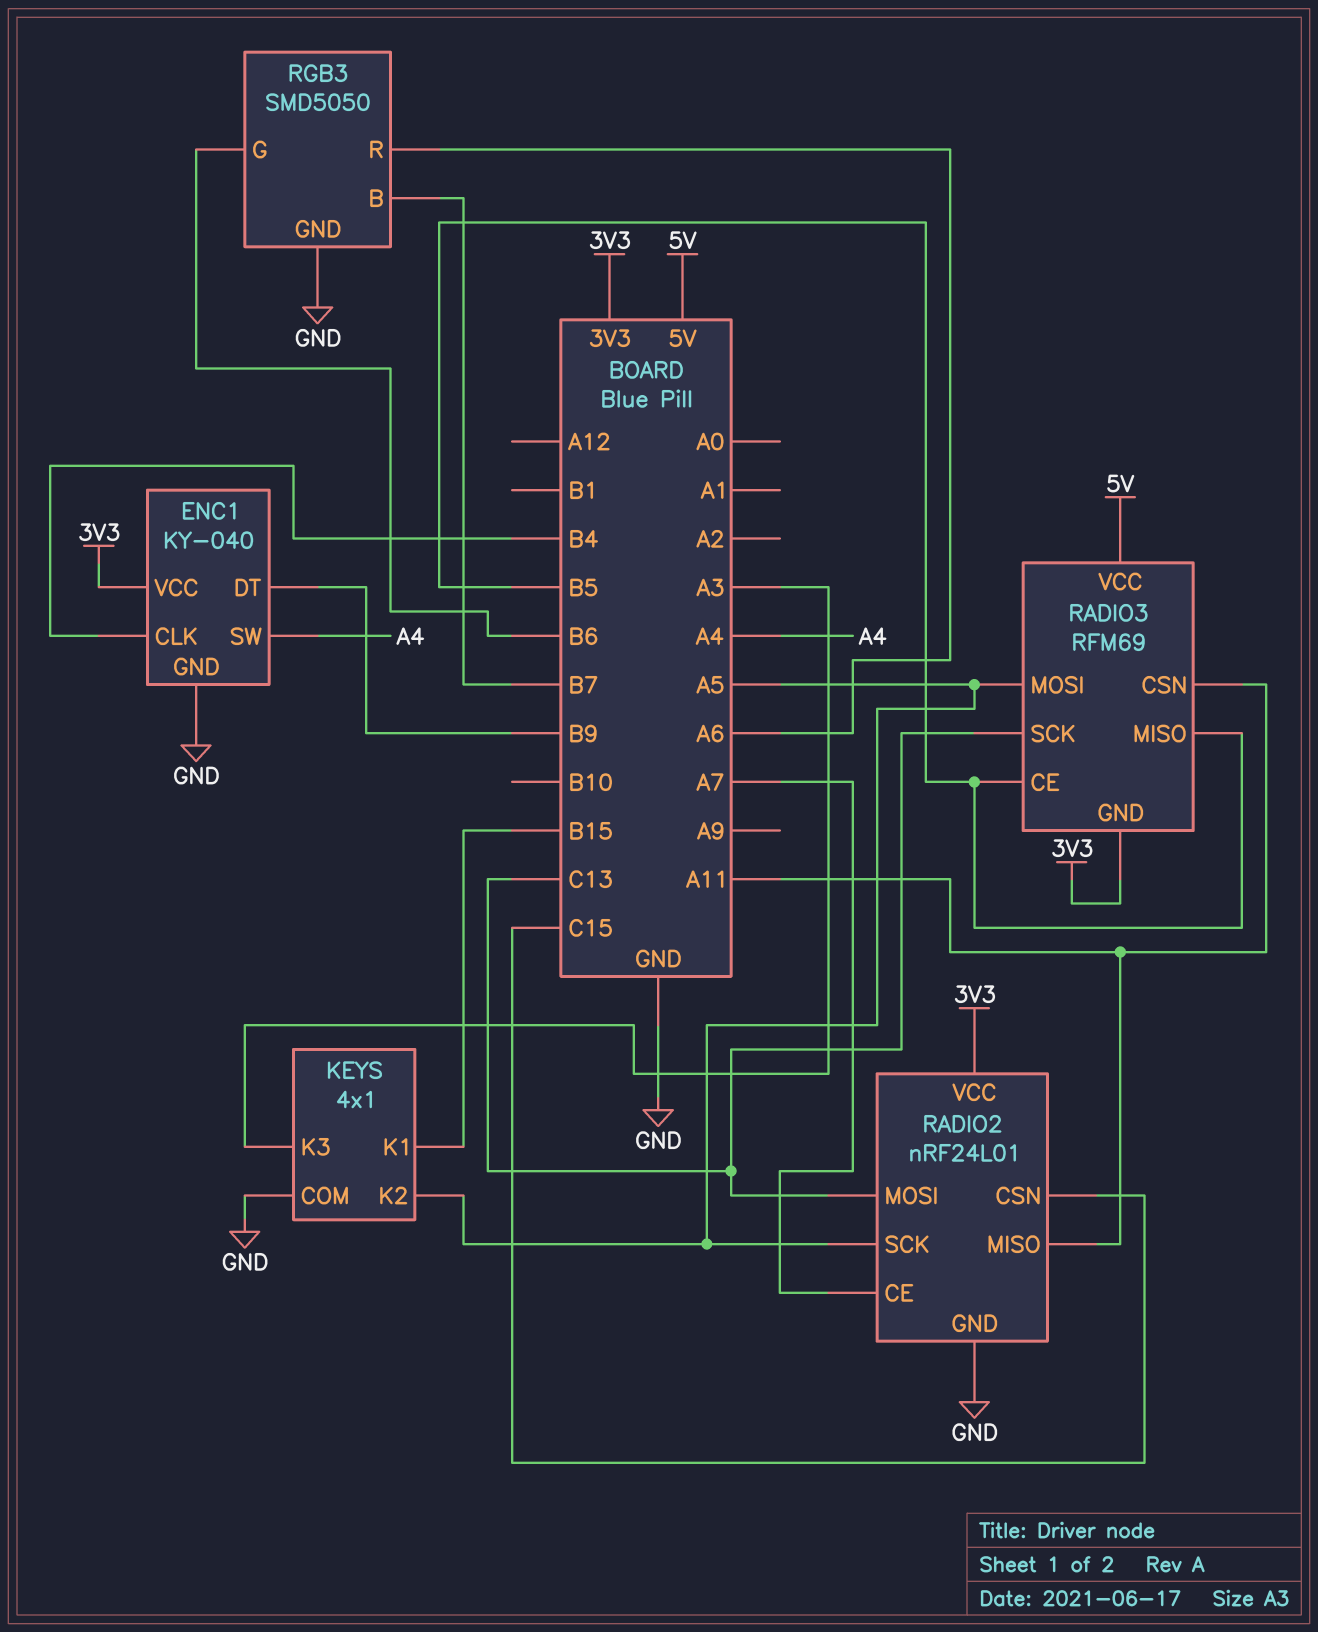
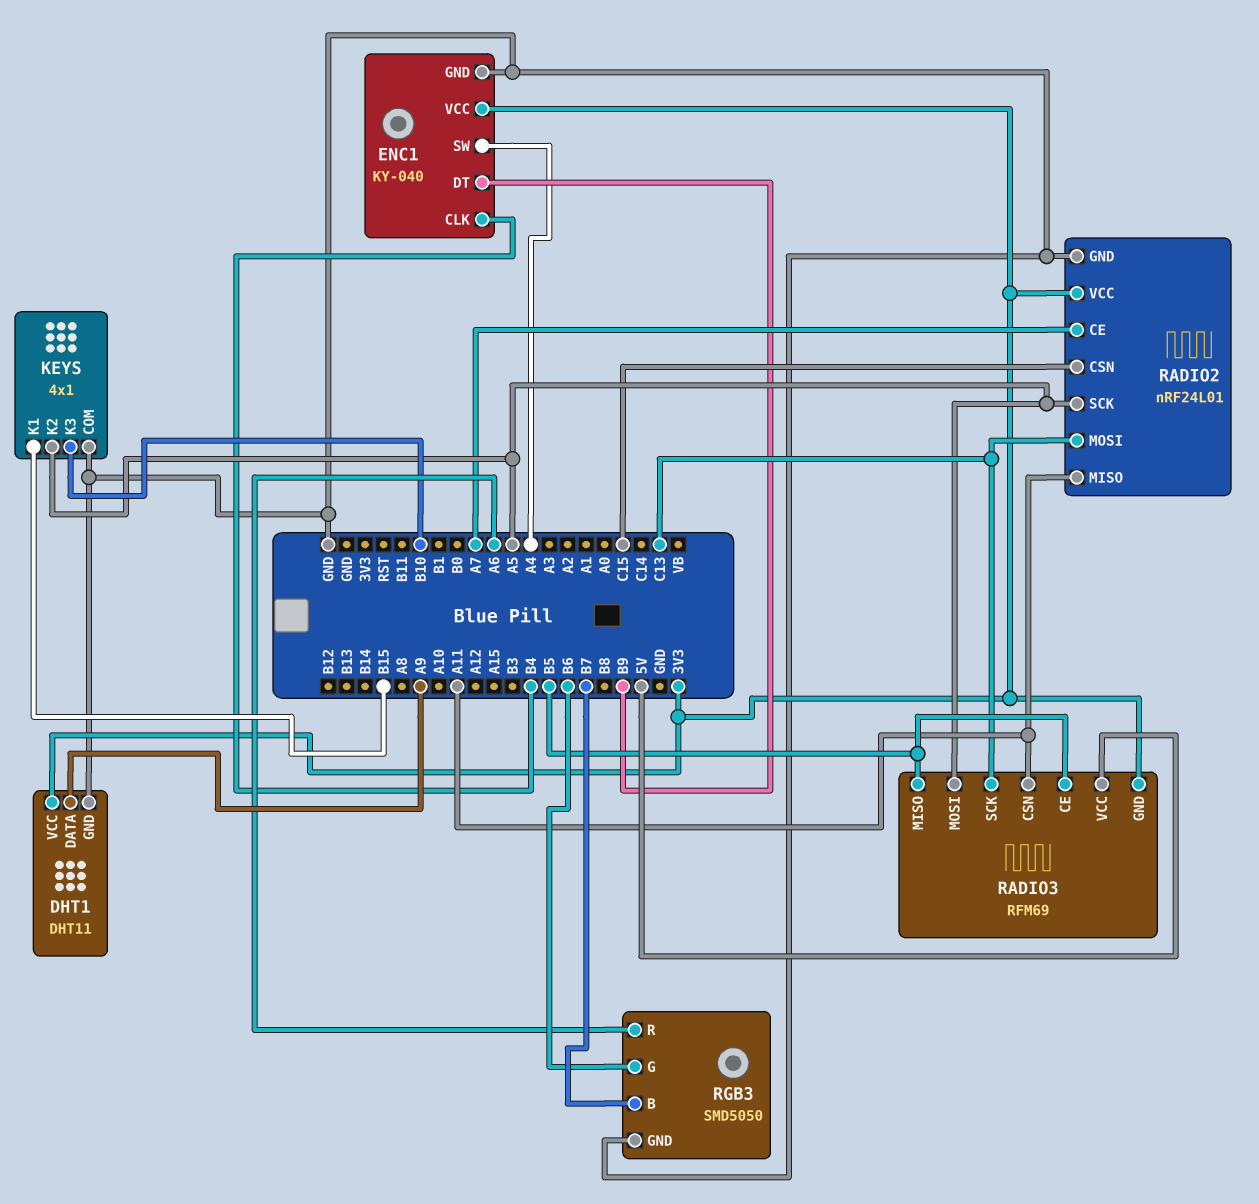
DHT1: none -> DHT11
DHT1 pin DATA: none -> A9
DHT1 pin GND: none -> GND
DHT1 pin VCC: none -> 3V3
KEYS pin K3: A3 -> B10

